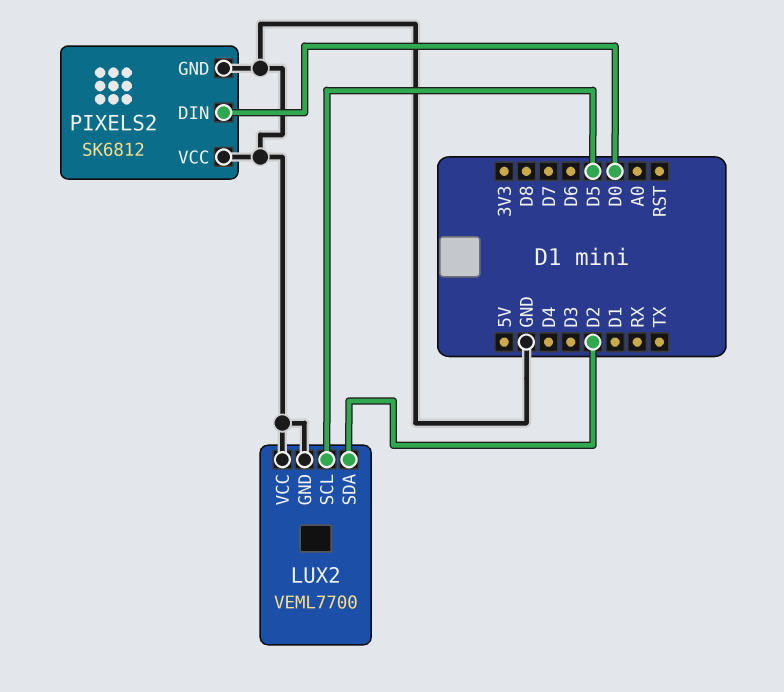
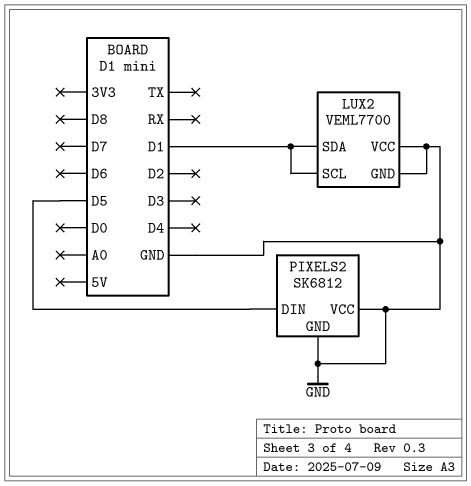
LUX2 pin SCL: D5 -> D1
LUX2 pin SDA: D2 -> D1
PIXELS2 pin DIN: D0 -> D5

